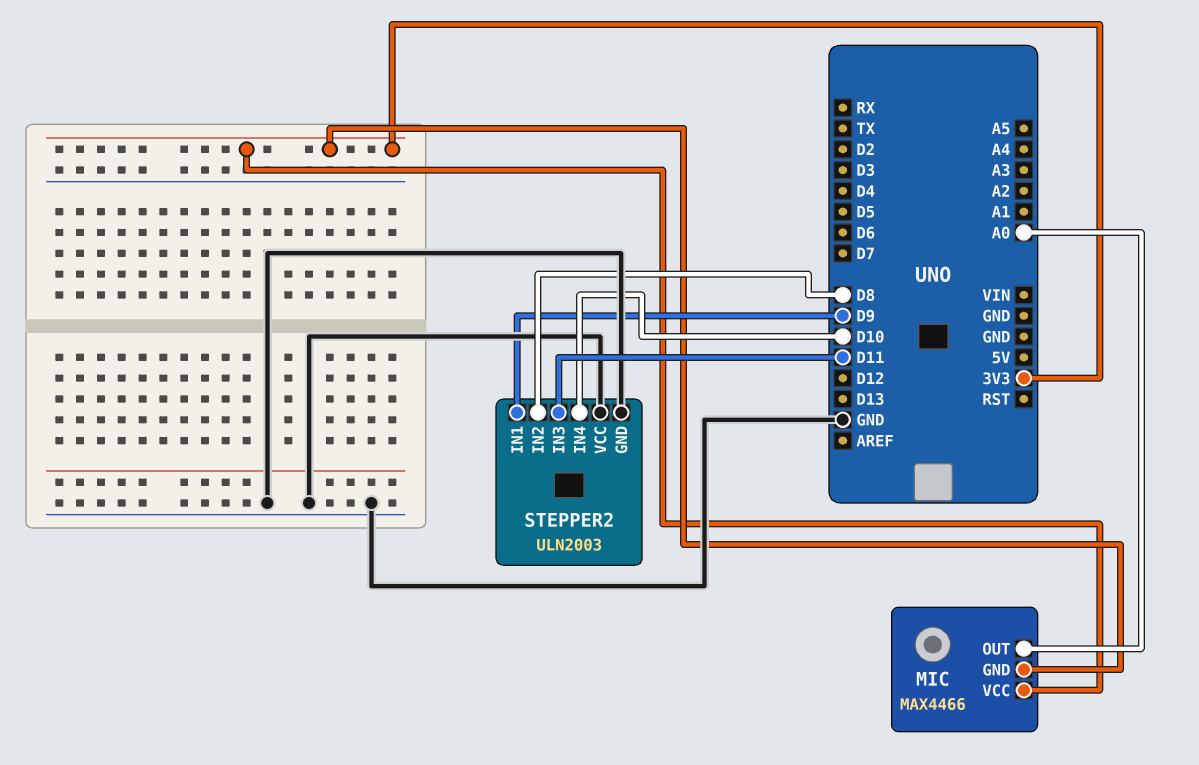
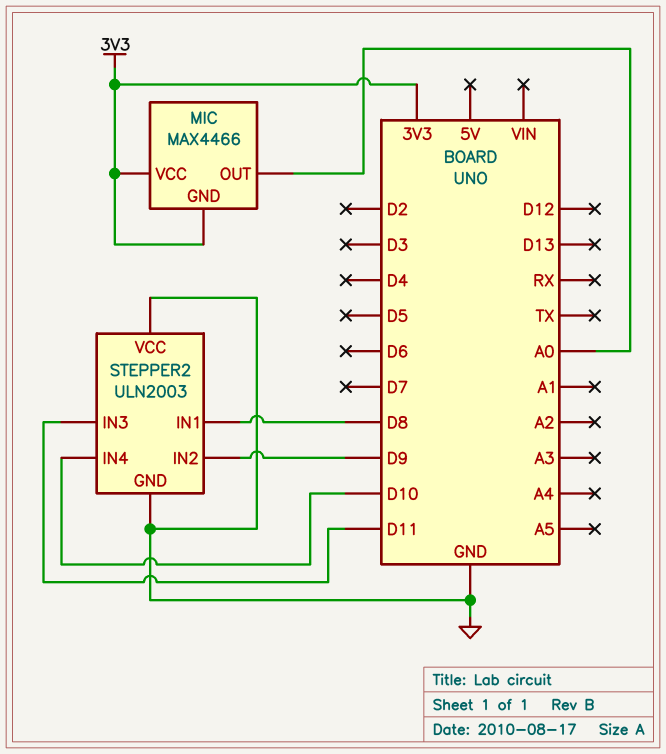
STEPPER2 pin IN1: D9 -> D8
STEPPER2 pin IN2: D8 -> D9

